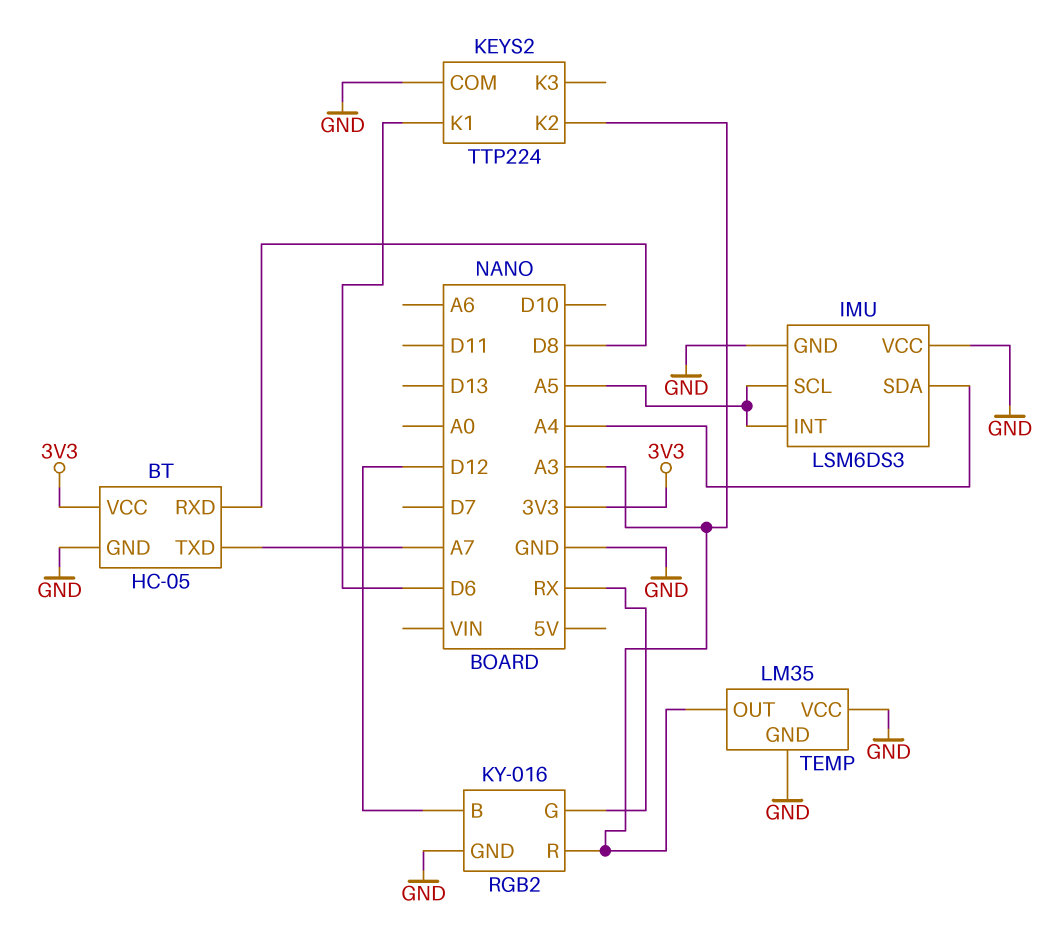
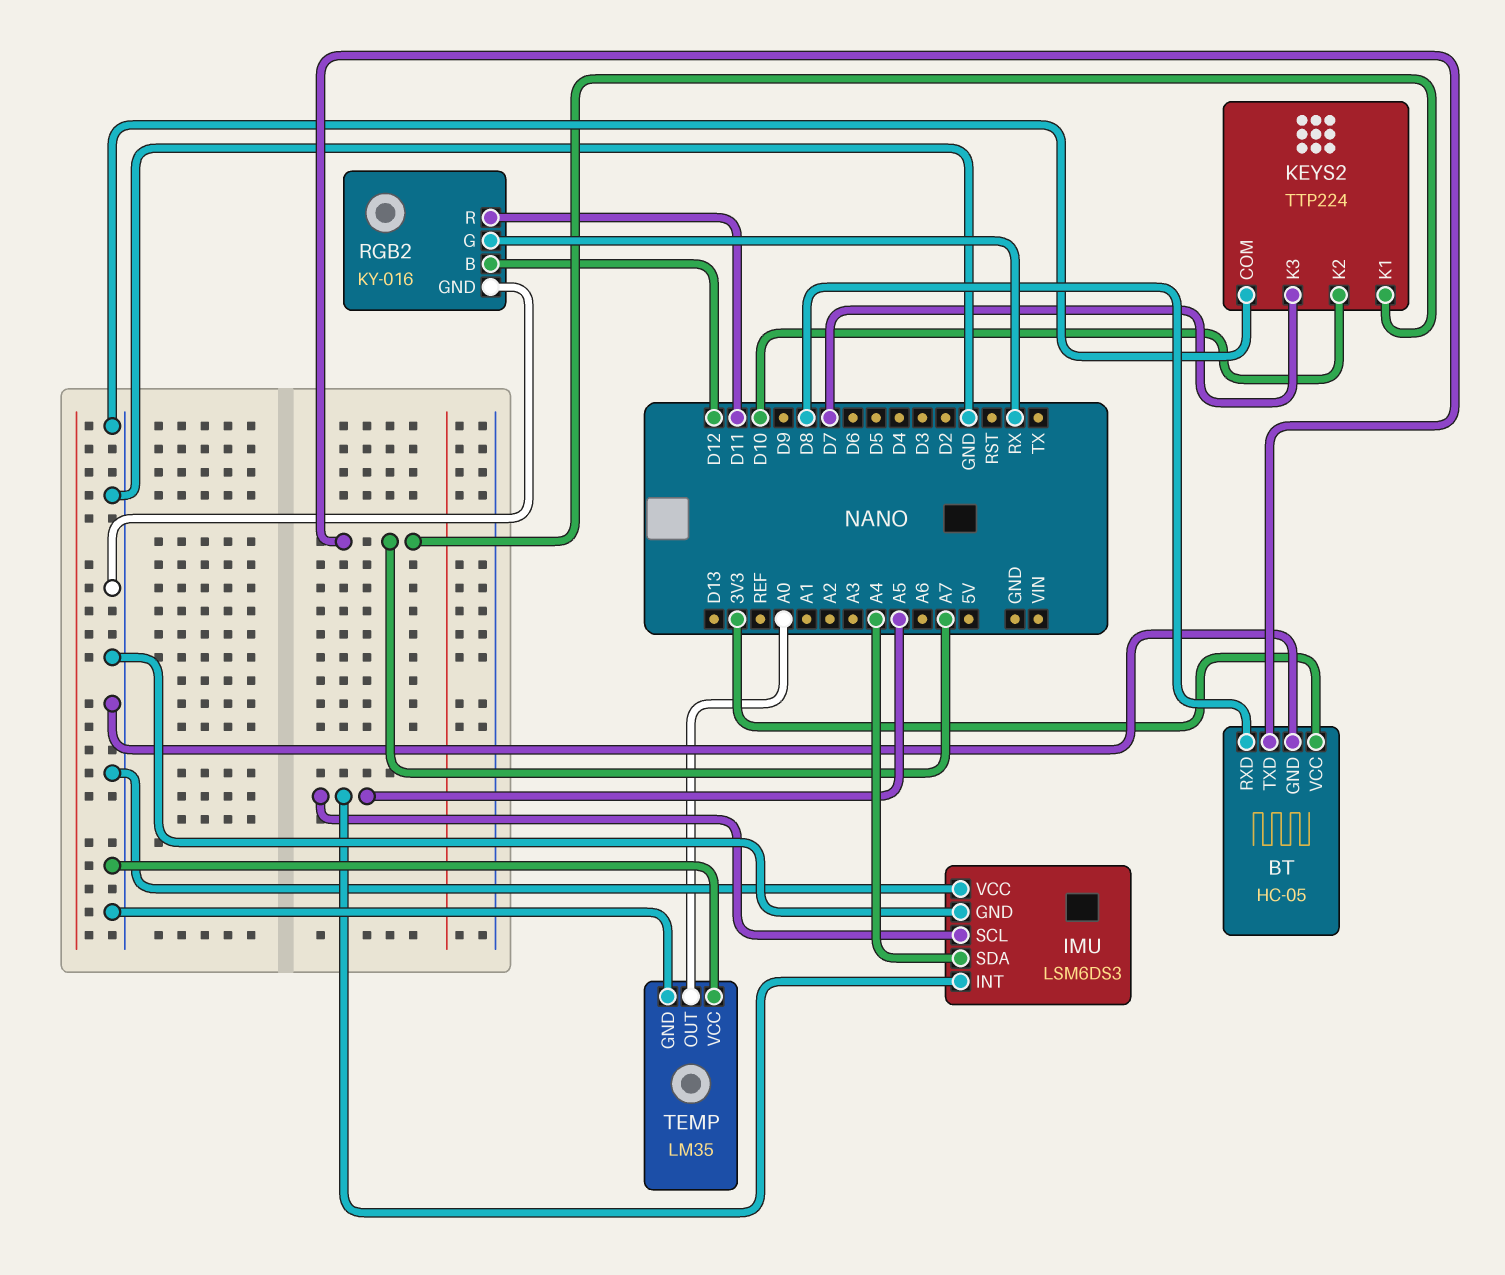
KEYS2 pin K1: D6 -> A7
KEYS2 pin K2: A3 -> D10
KEYS2 pin K3: none -> D7
RGB2 pin R: A3 -> D11
TEMP pin OUT: A3 -> A0

